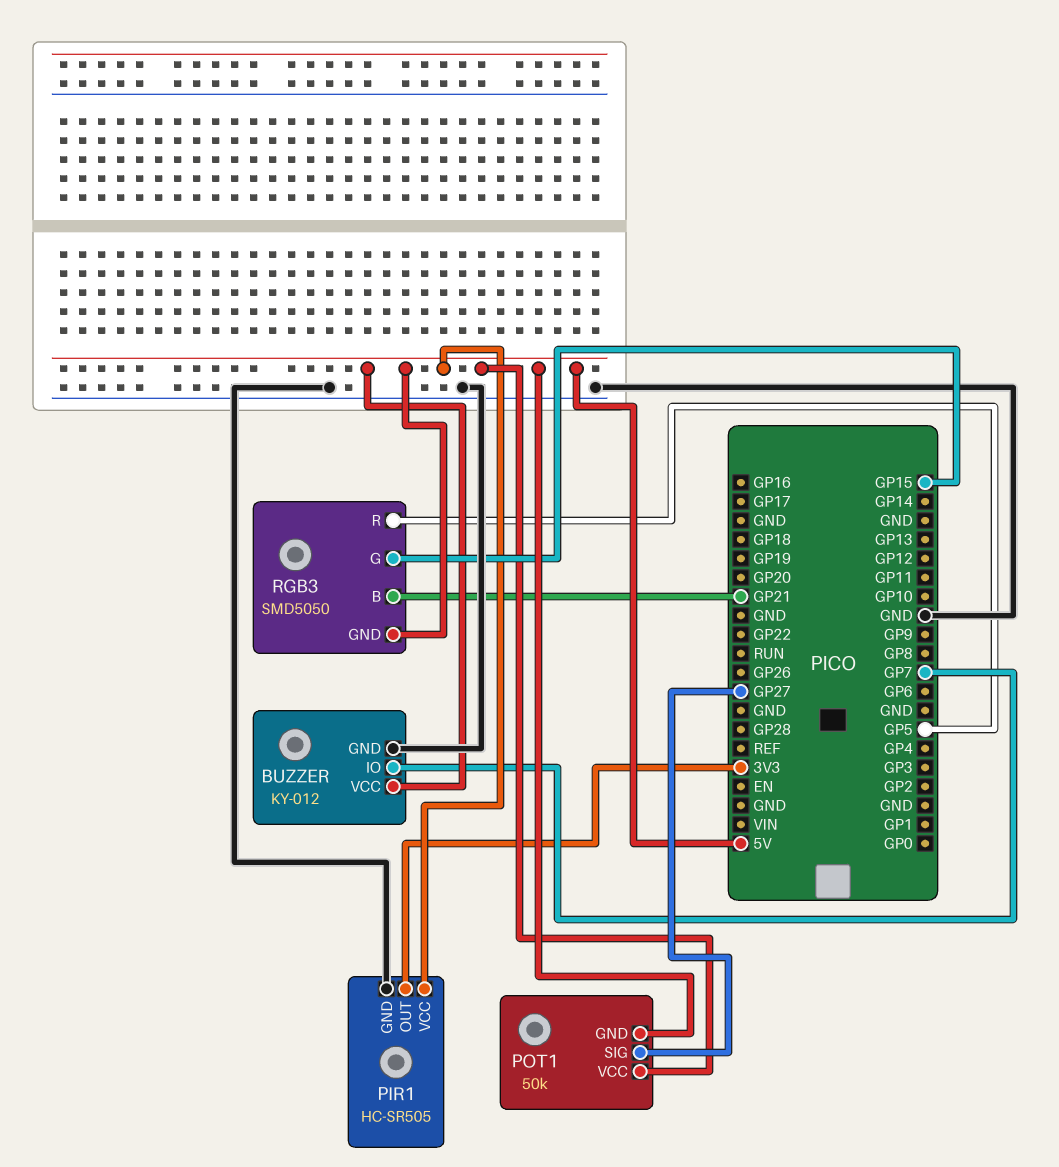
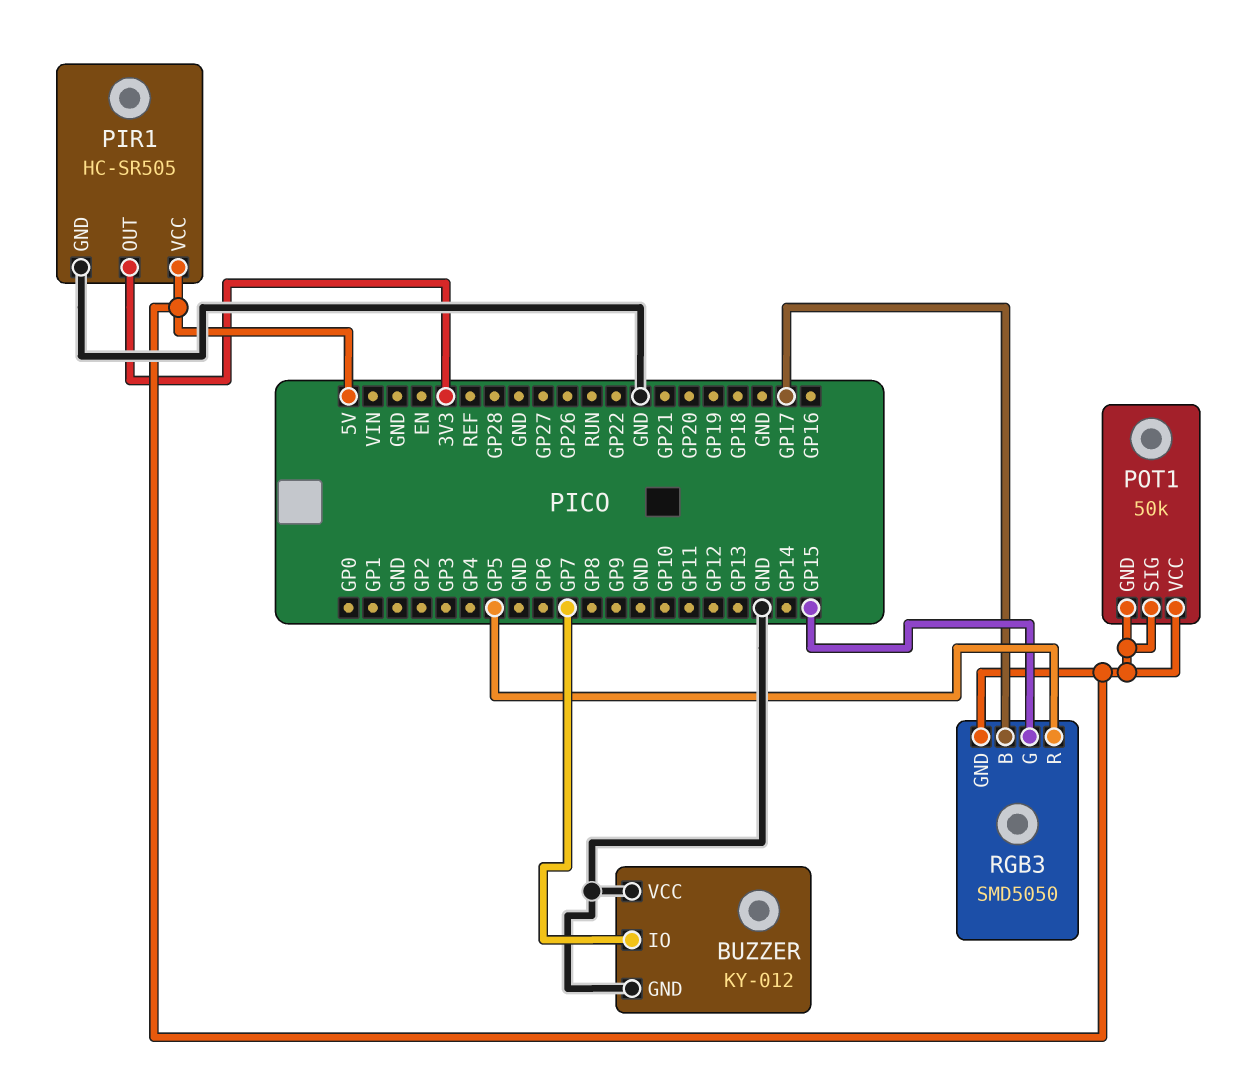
BUZZER pin VCC: 5V -> GND
POT1 pin SIG: GP27 -> 5V
RGB3 pin B: GP21 -> GP17

